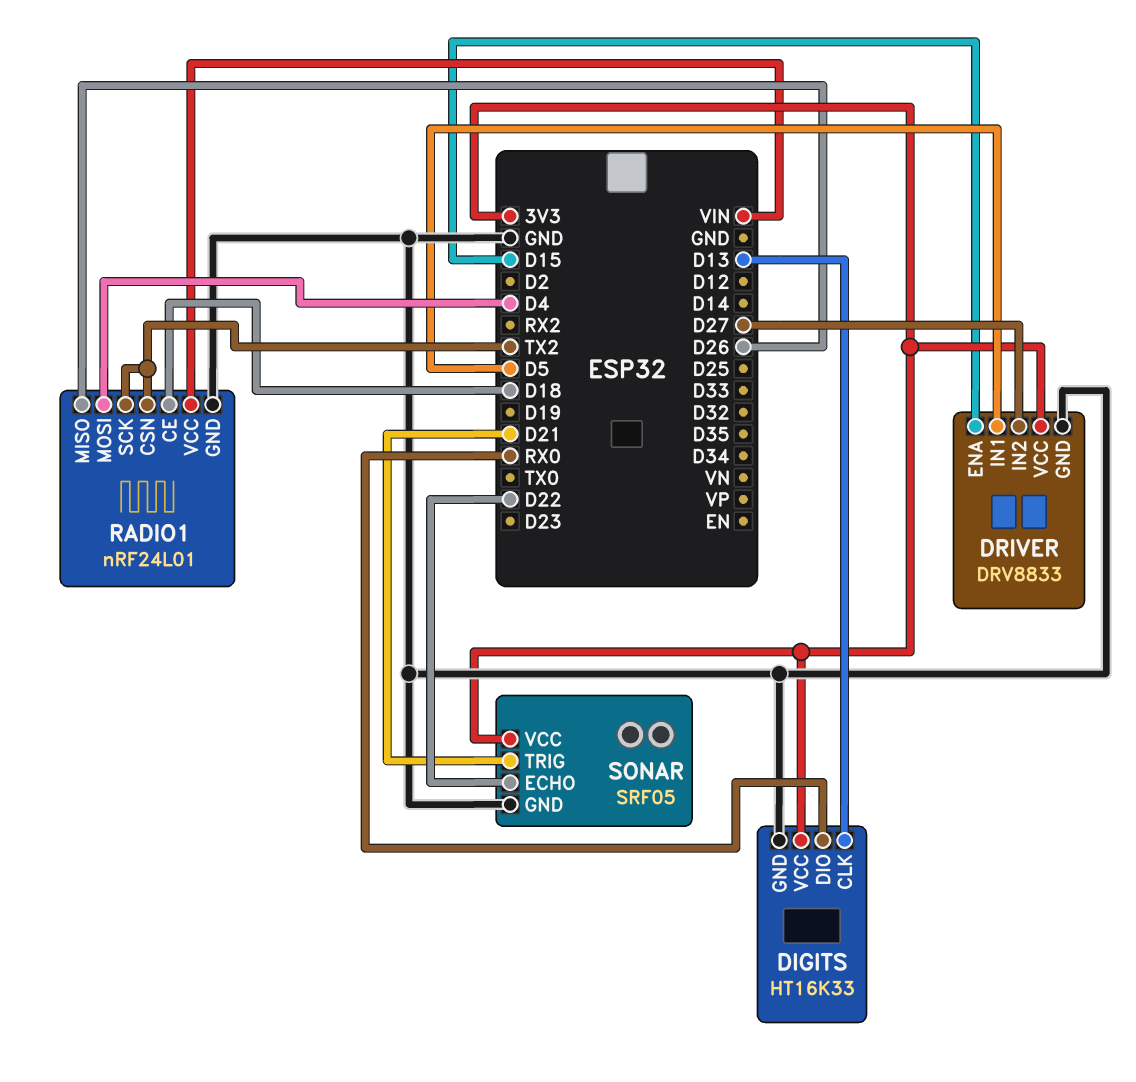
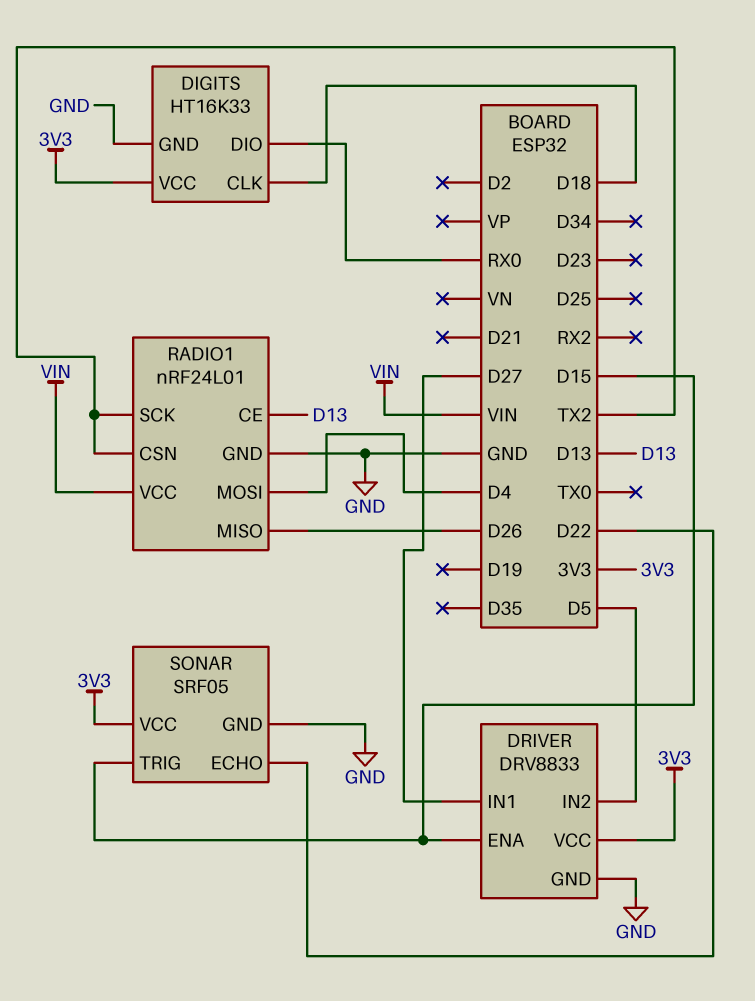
DIGITS pin CLK: D13 -> D18
DRIVER pin IN1: D5 -> D27
DRIVER pin IN2: D27 -> D5
RADIO1 pin CE: D18 -> D13
SONAR pin TRIG: D21 -> D15

